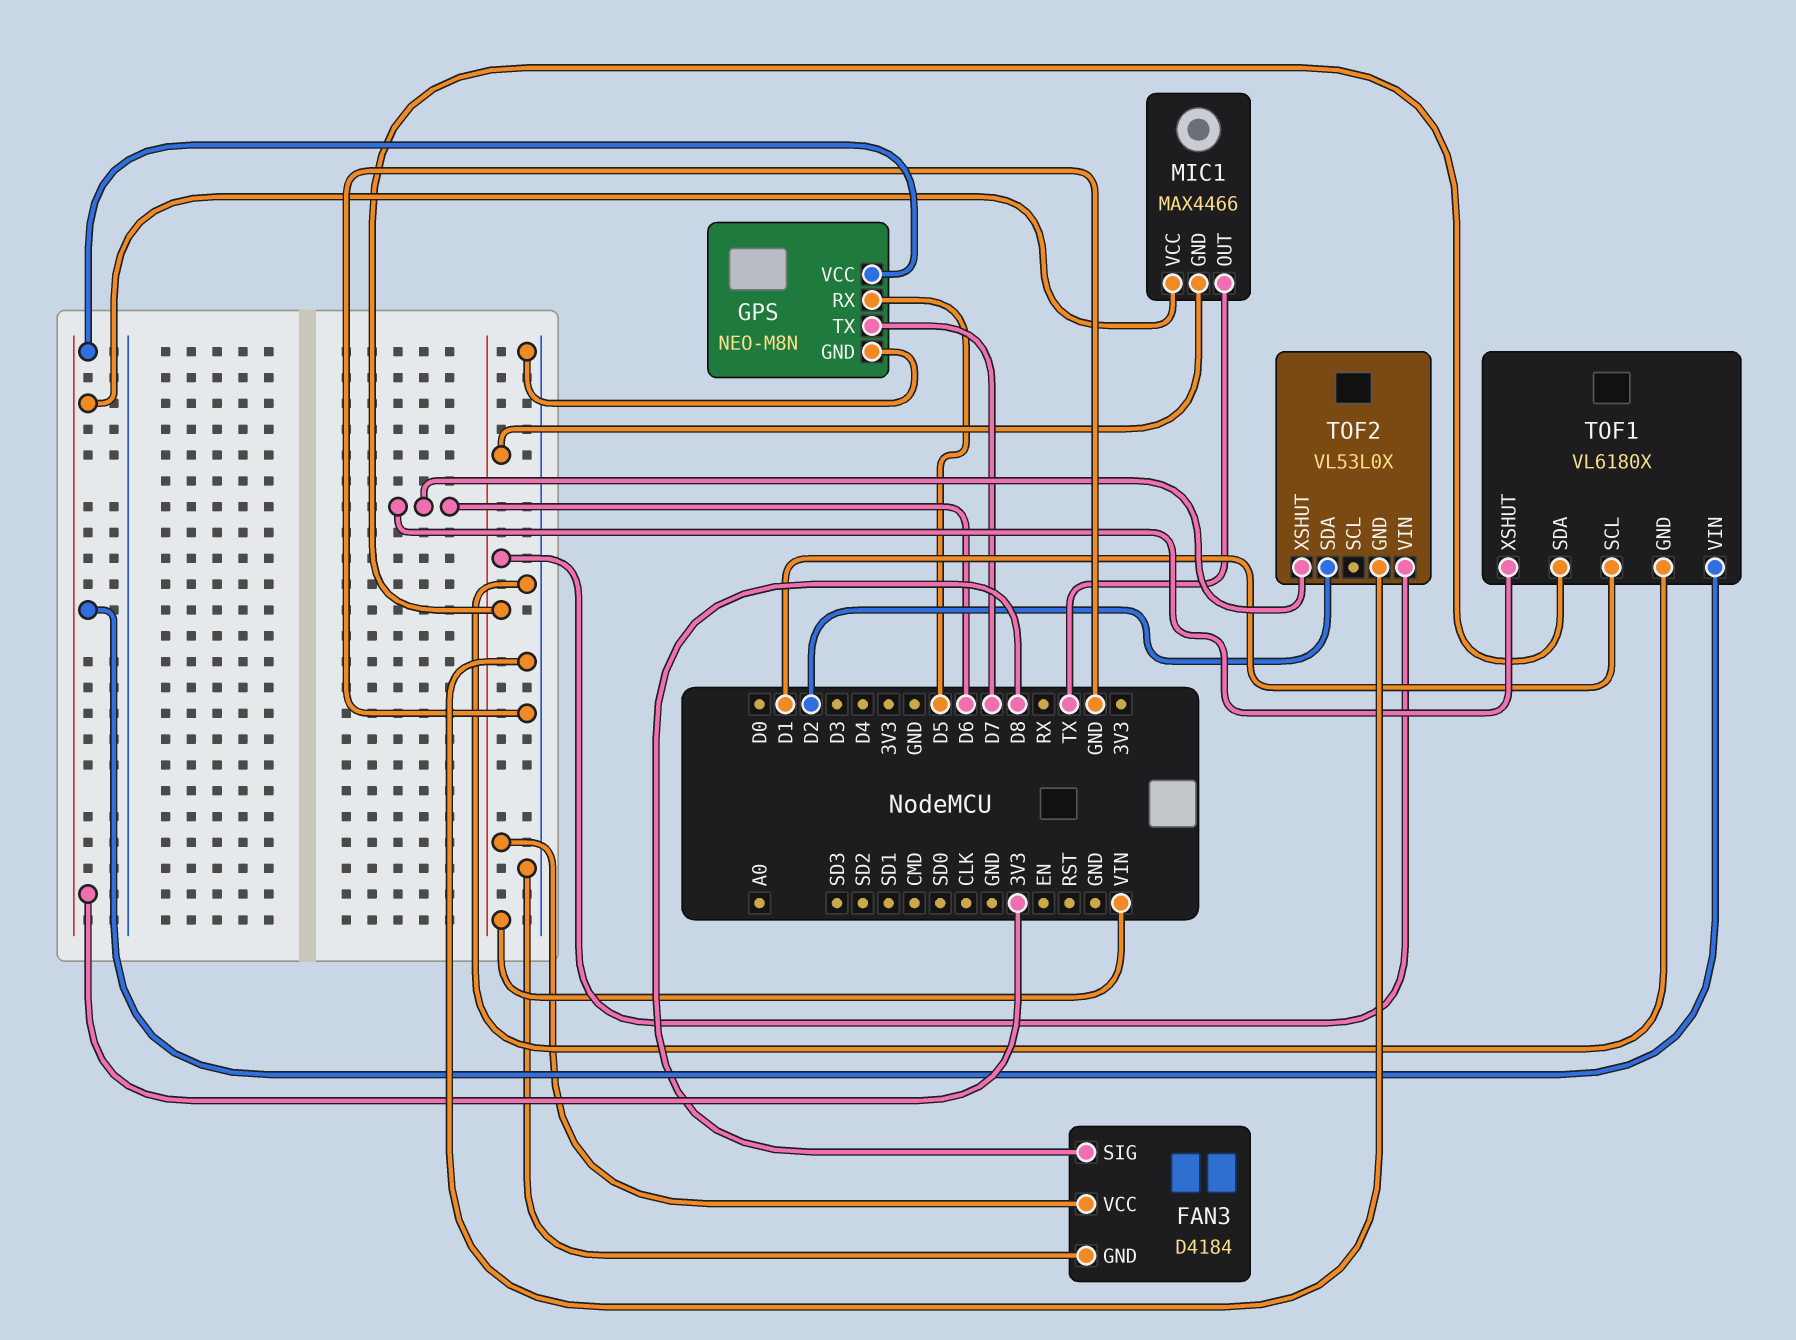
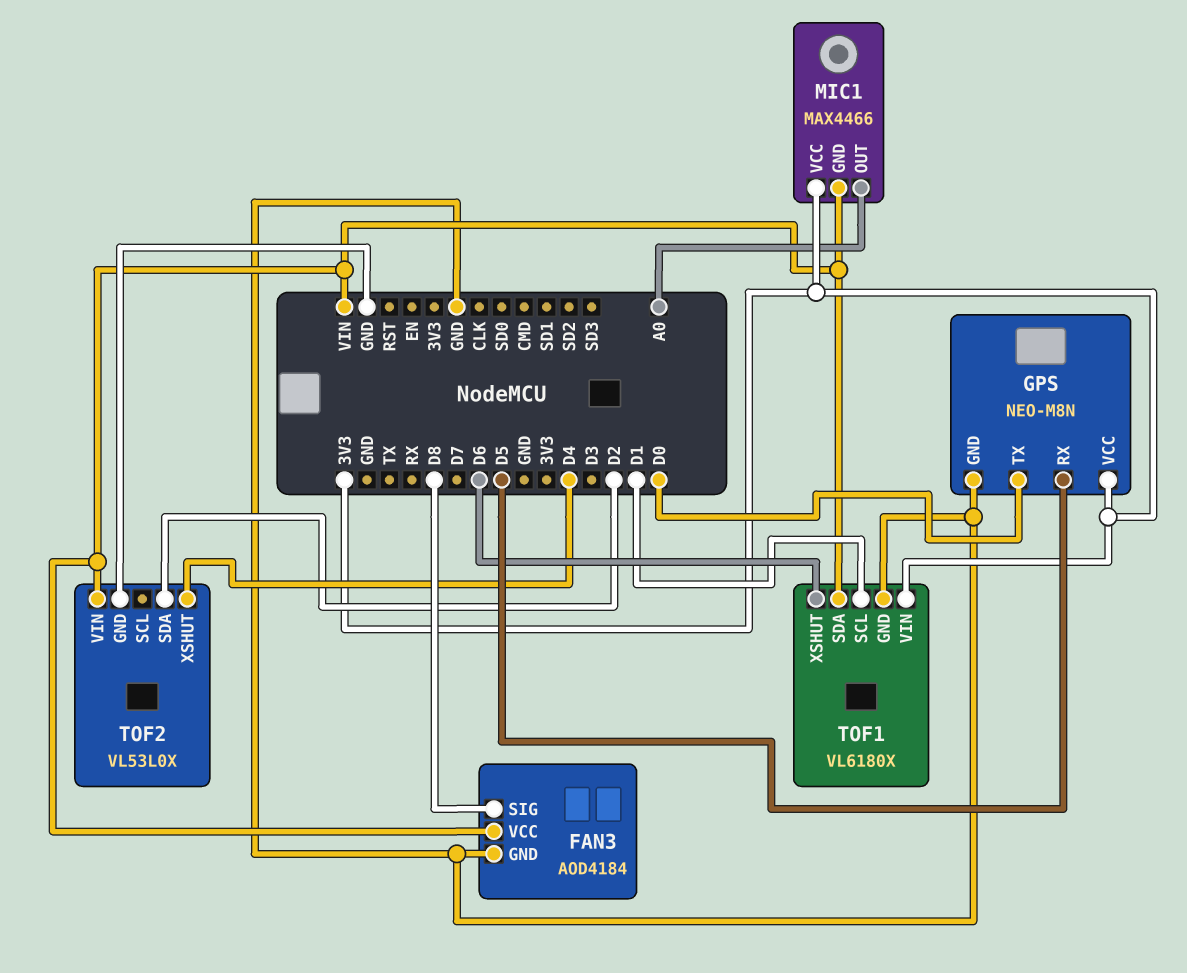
FAN3: D4184 -> AOD4184
GPS pin TX: D7 -> D0
MIC1 pin OUT: TX -> A0
TOF2 pin XSHUT: D6 -> D4

